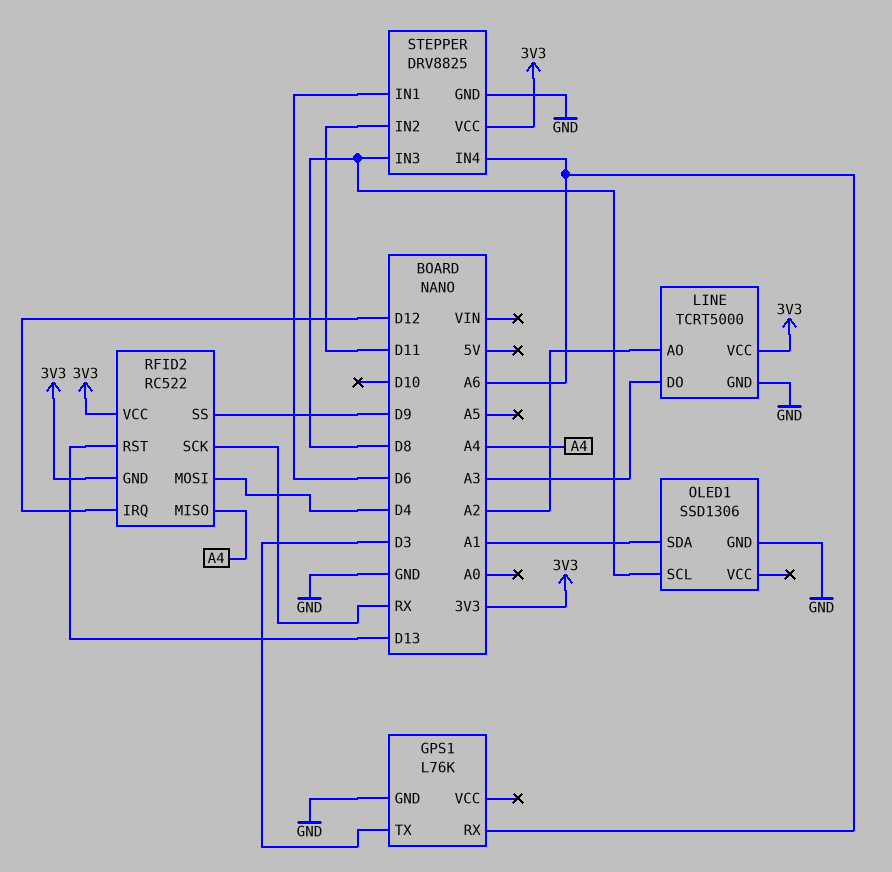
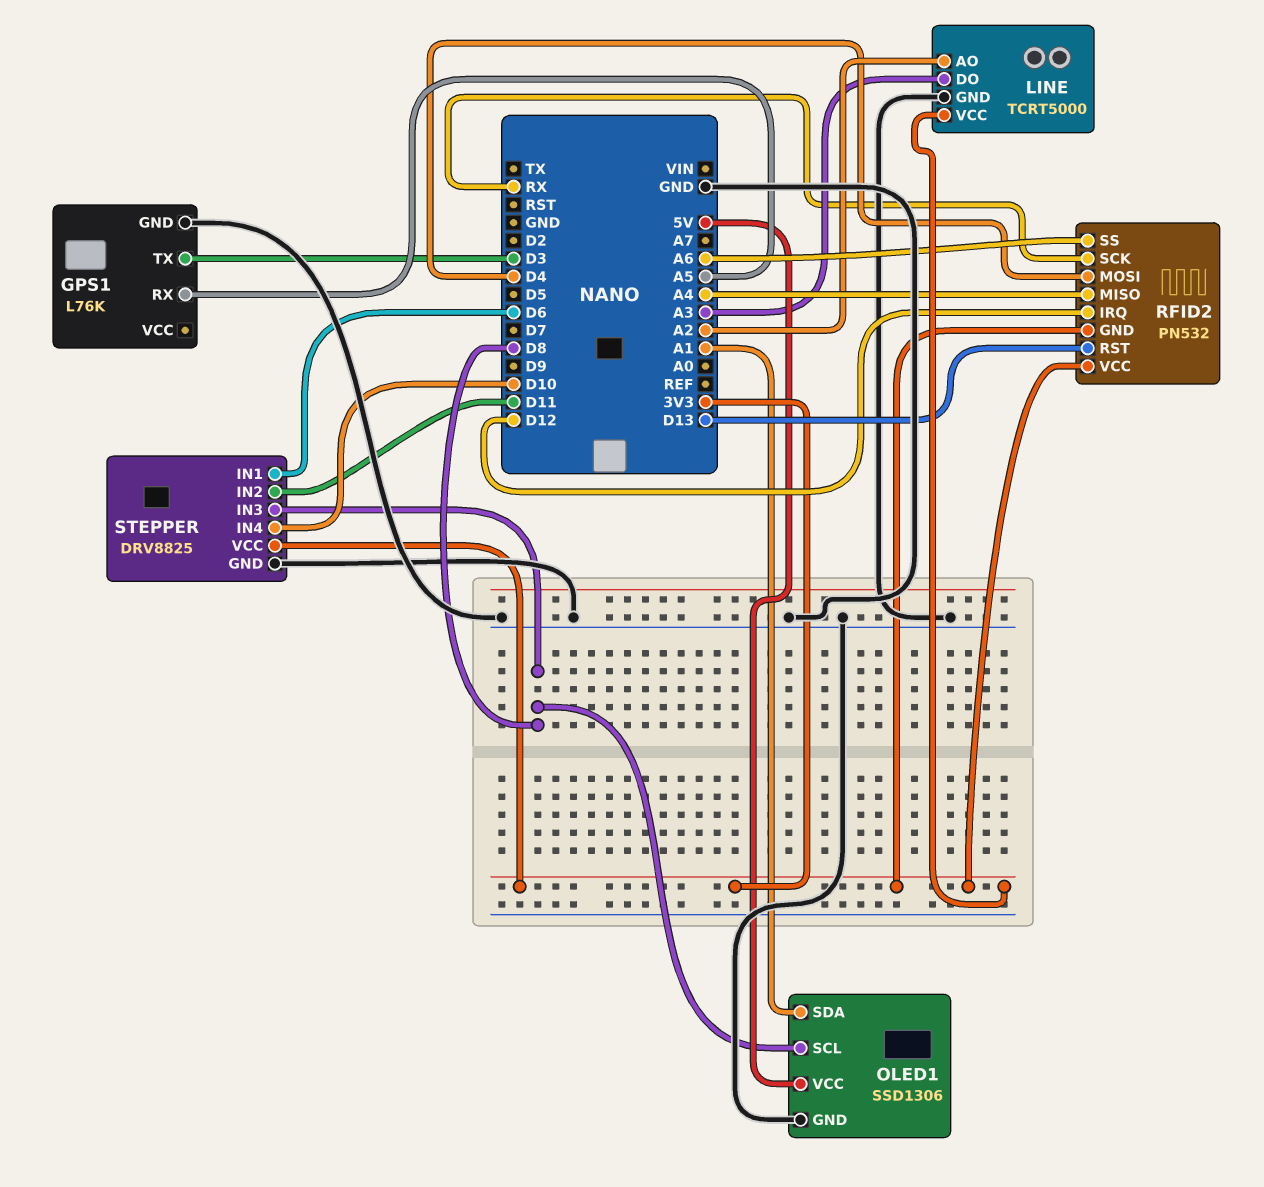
GPS1 pin RX: A6 -> A5
OLED1 pin VCC: none -> 5V
RFID2: RC522 -> PN532
RFID2 pin SS: D9 -> A6
STEPPER pin IN4: A6 -> D10

